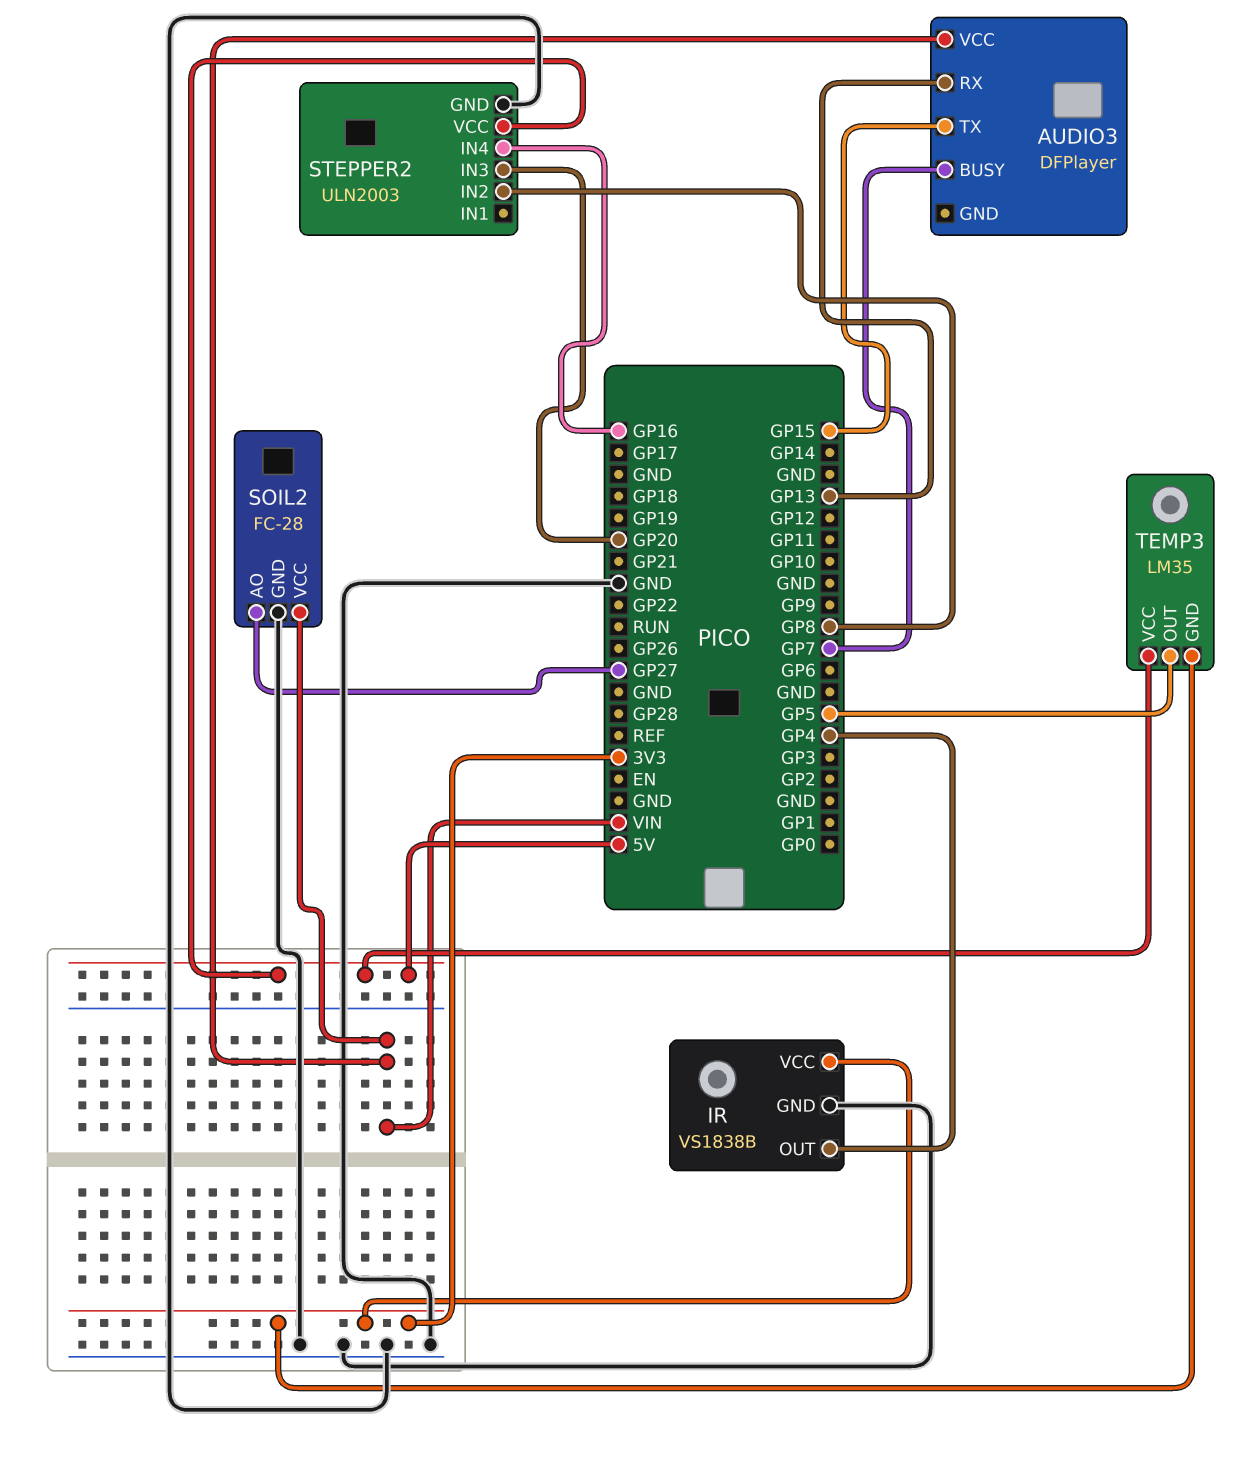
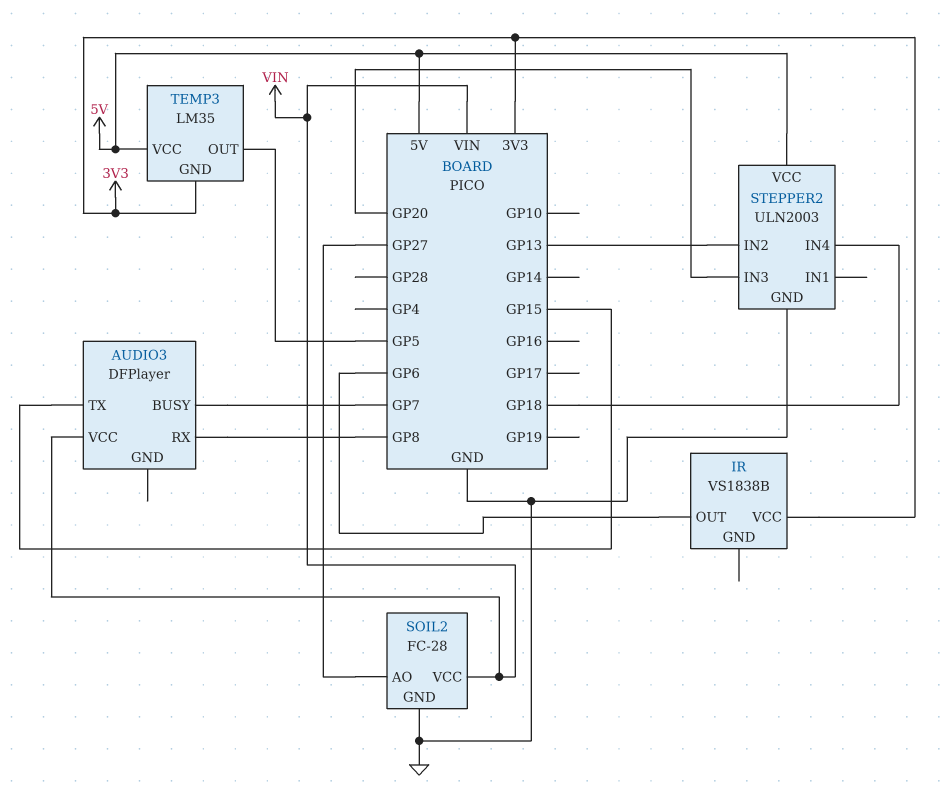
AUDIO3 pin RX: GP13 -> GP8
IR pin GND: GND -> none
IR pin OUT: GP4 -> GP6
STEPPER2 pin IN2: GP8 -> GP13
STEPPER2 pin IN4: GP16 -> GP18

